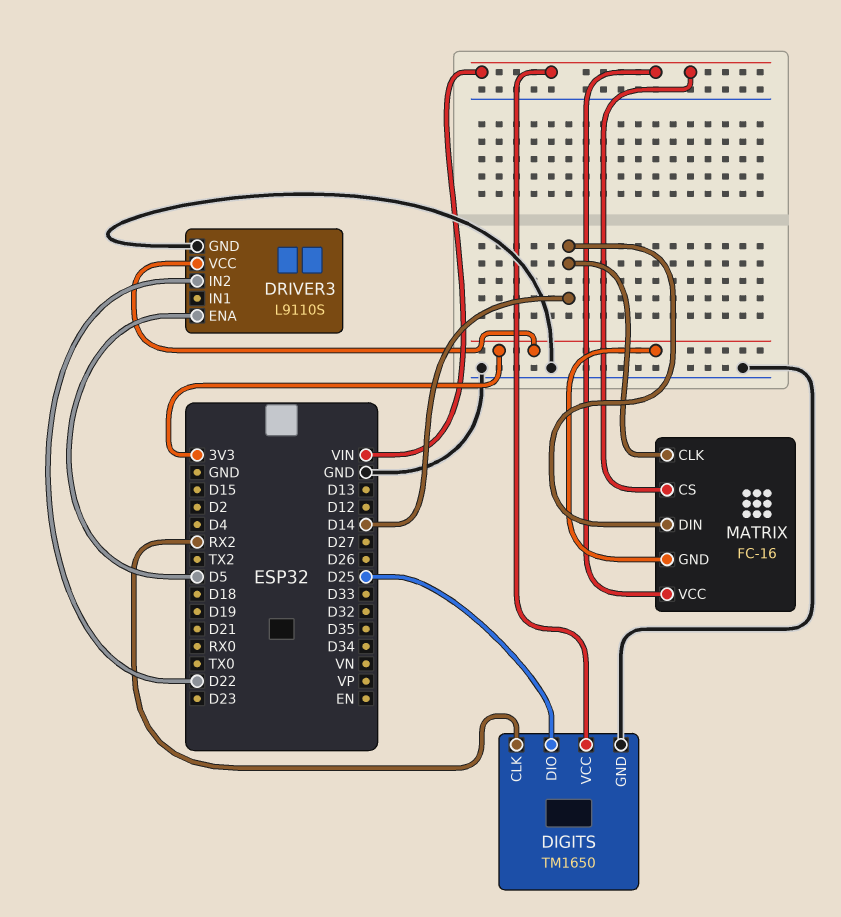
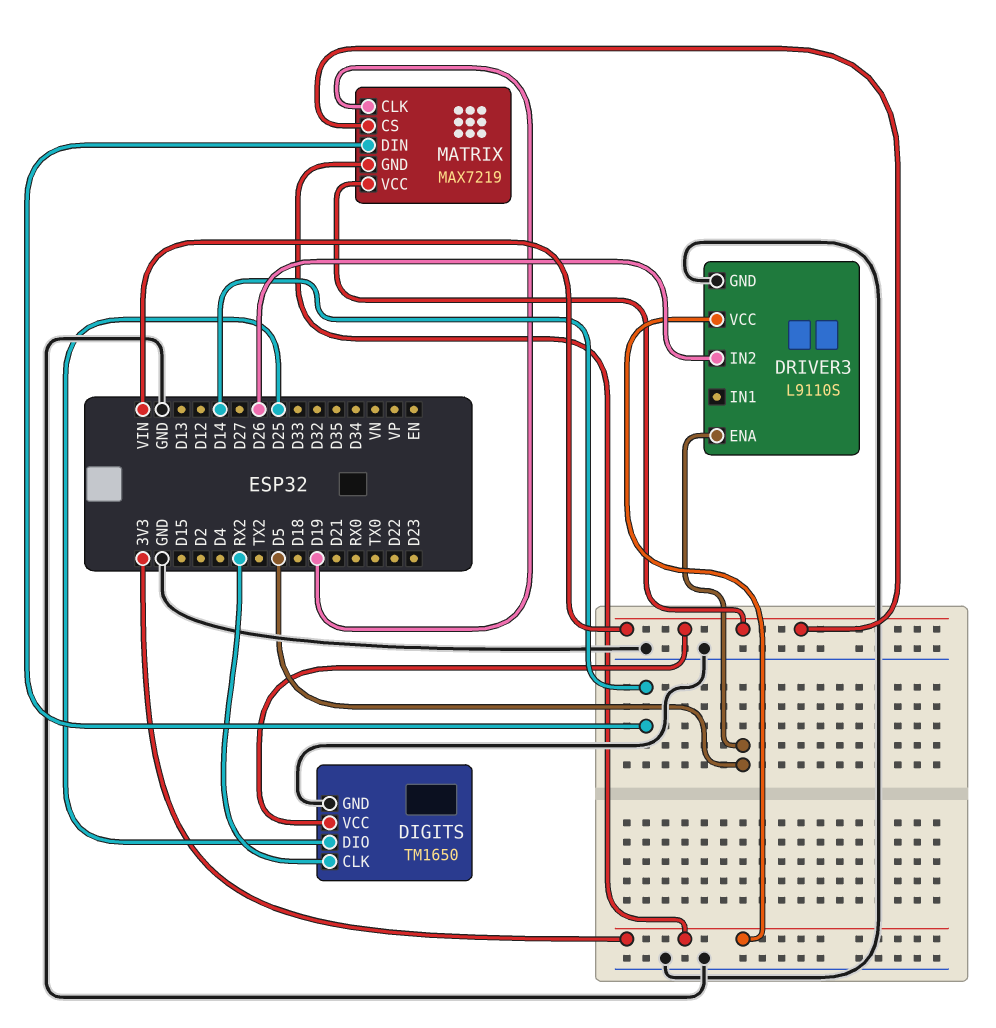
DRIVER3 pin IN2: D22 -> D26
MATRIX: FC-16 -> MAX7219
MATRIX pin CLK: D14 -> D19

